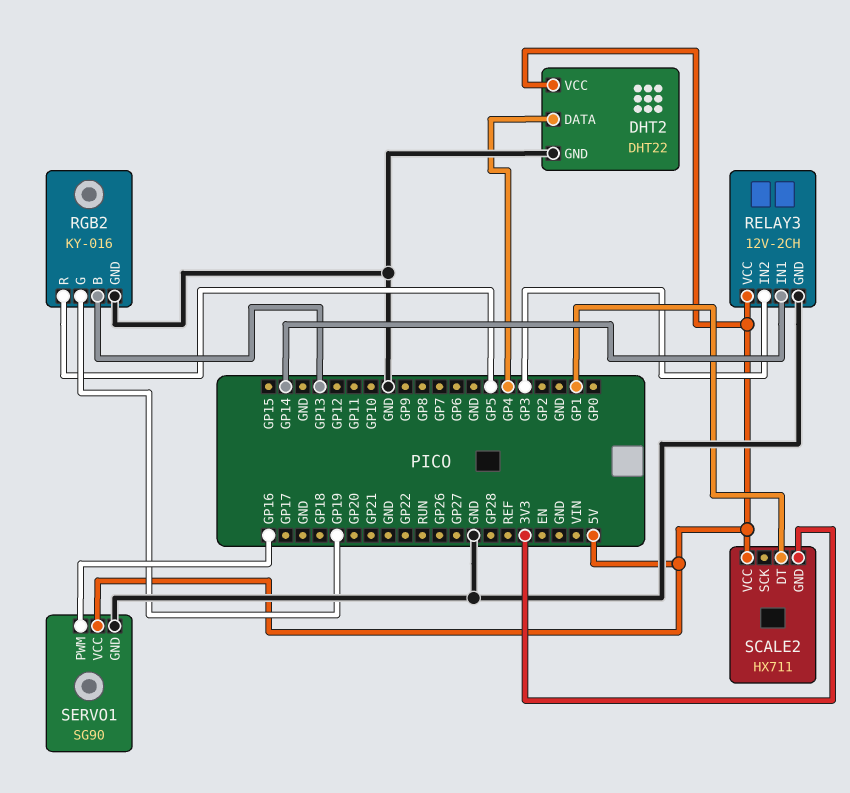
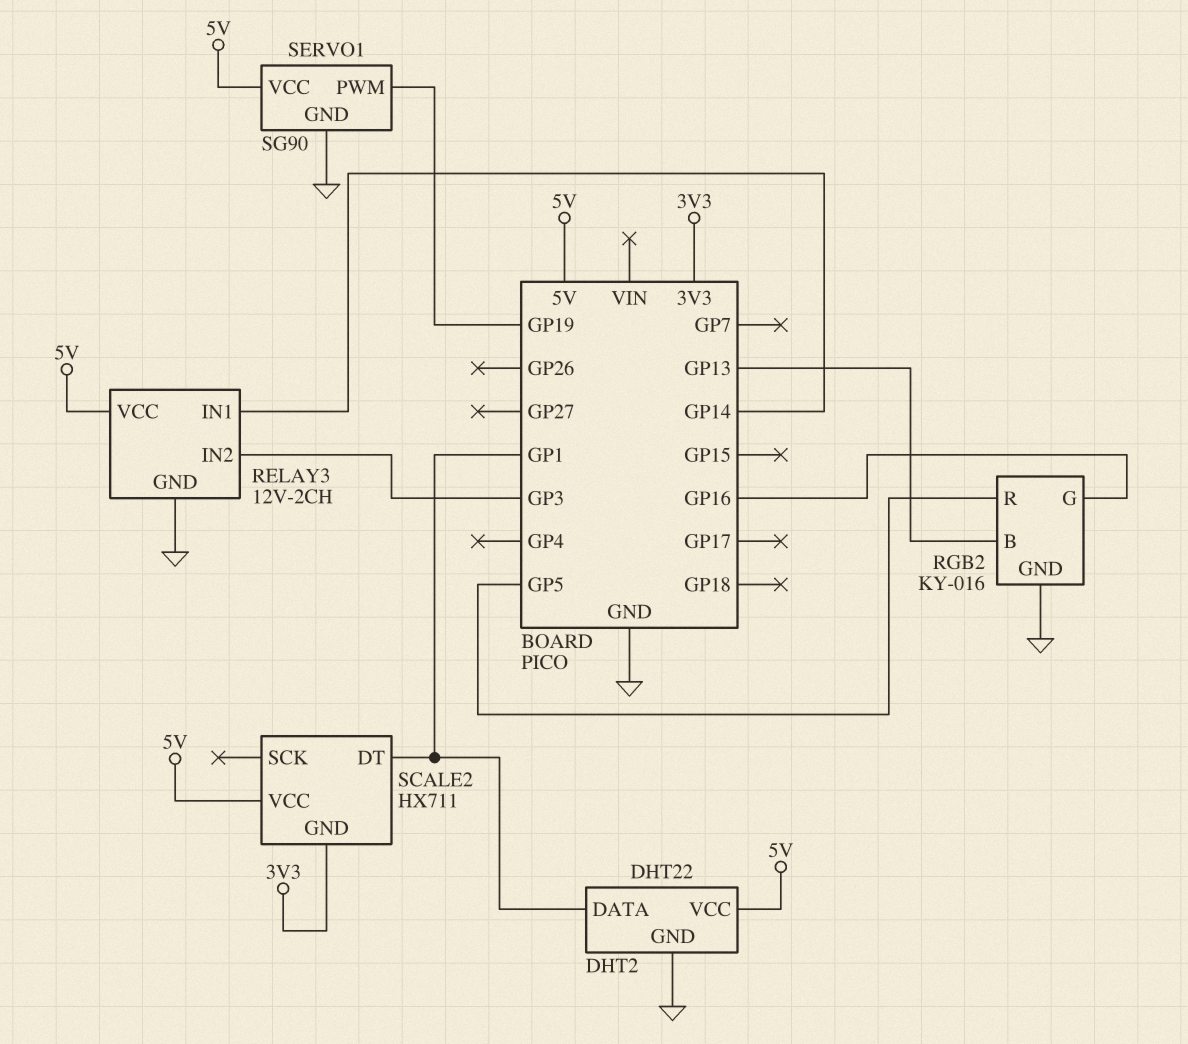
DHT2 pin DATA: GP4 -> GP1
RGB2 pin G: GP19 -> GP16
SERVO1 pin PWM: GP16 -> GP19

